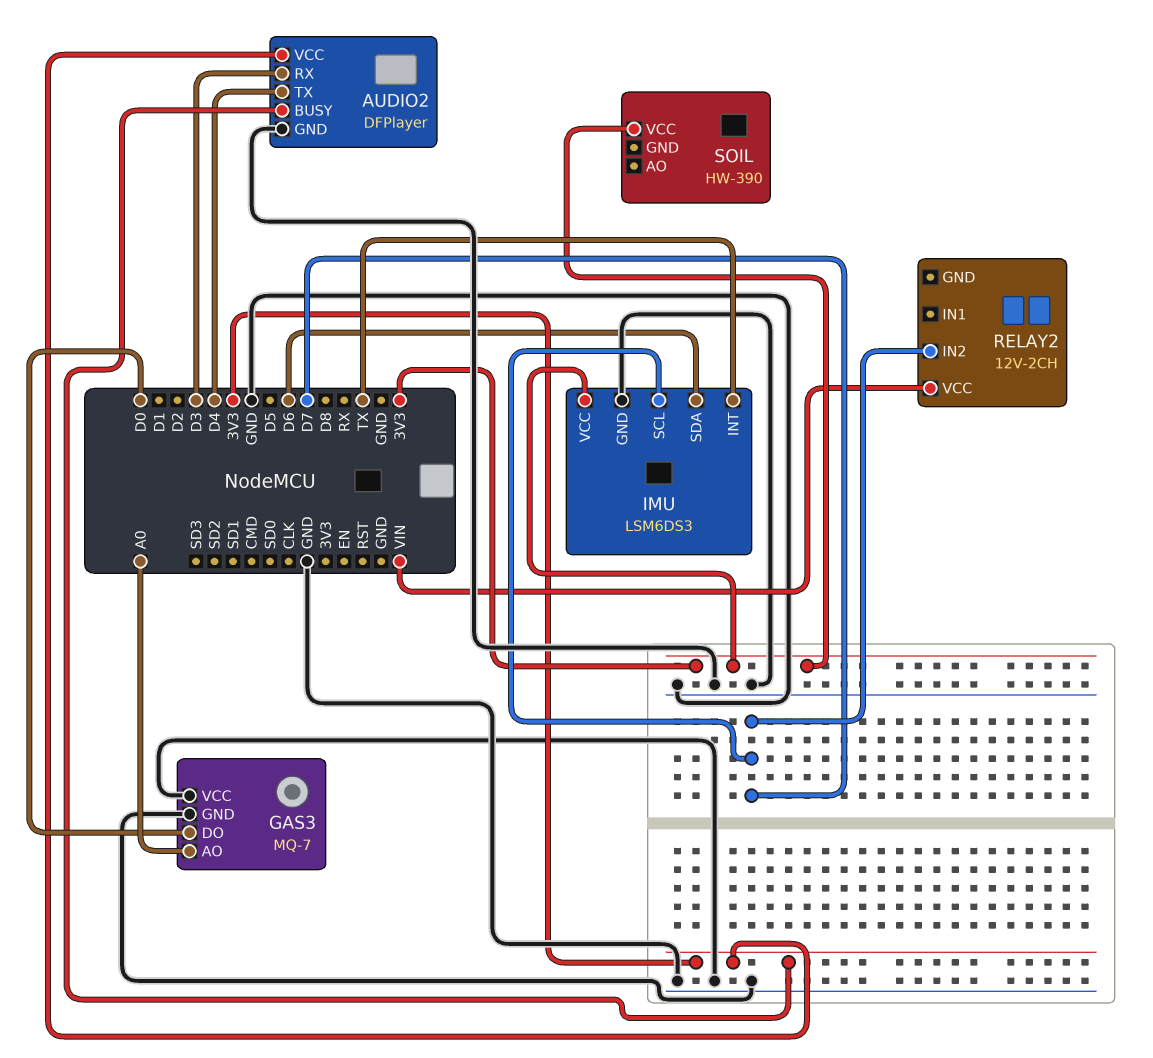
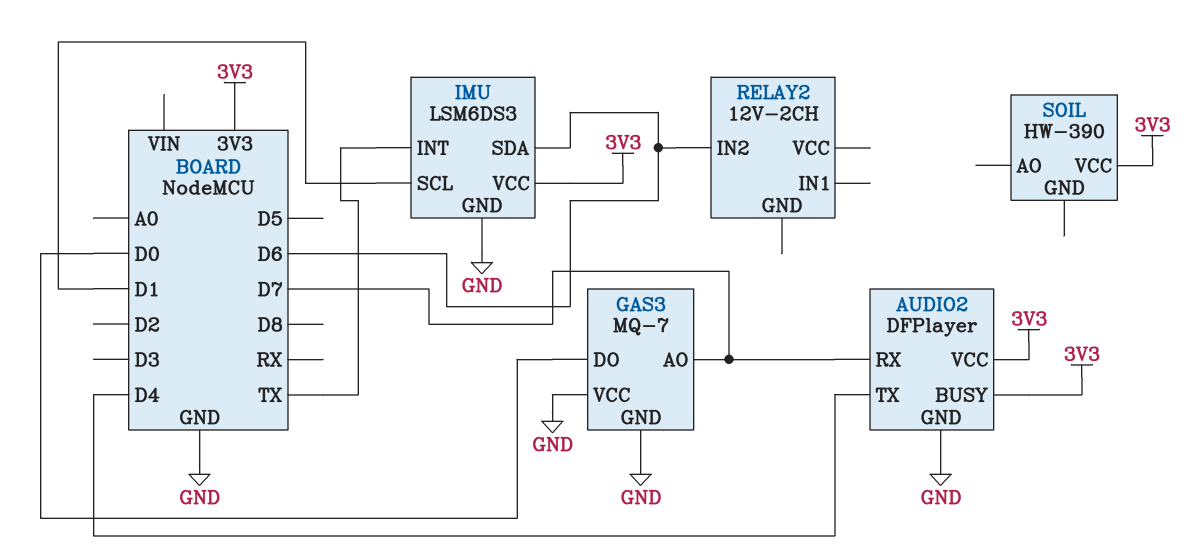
AUDIO2 pin RX: D3 -> D7
GAS3 pin AO: A0 -> D7
IMU pin SCL: D7 -> D1
RELAY2 pin IN2: D7 -> D6
RELAY2 pin VCC: VIN -> none

